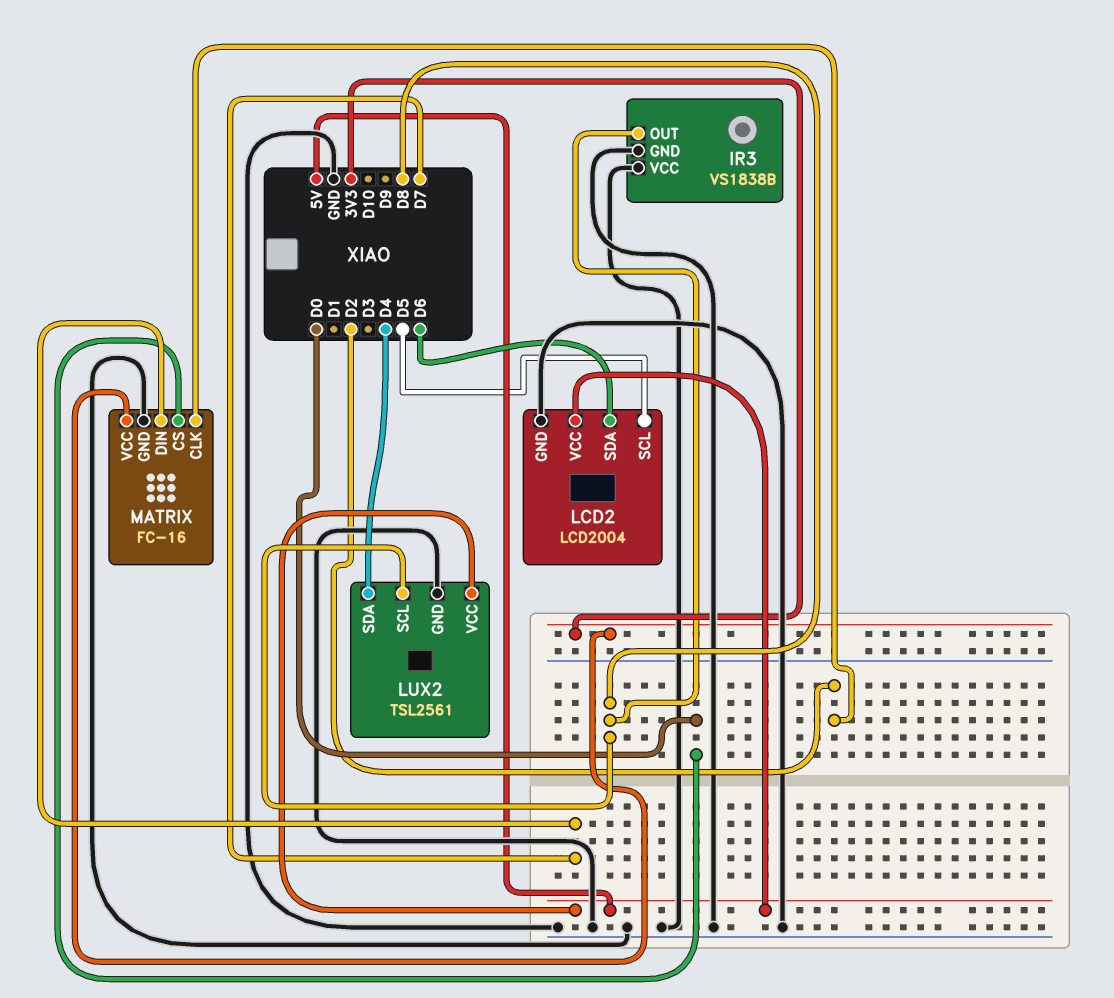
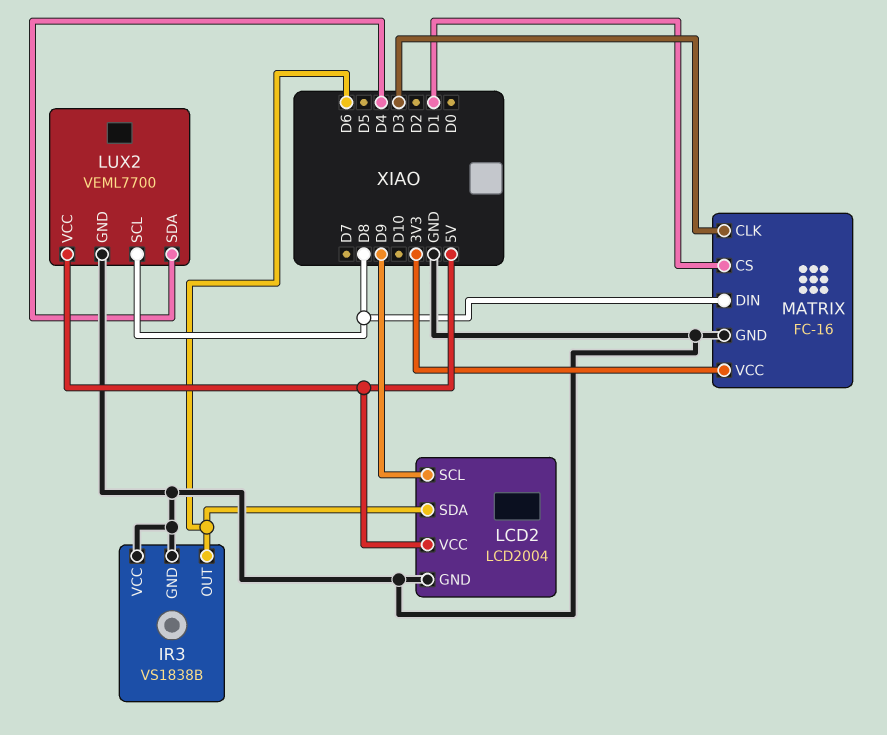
IR3 pin OUT: D8 -> D6
LCD2 pin SCL: D5 -> D9
LUX2: TSL2561 -> VEML7700
MATRIX pin CLK: D2 -> D3
MATRIX pin CS: D0 -> D1
MATRIX pin DIN: D7 -> D8

